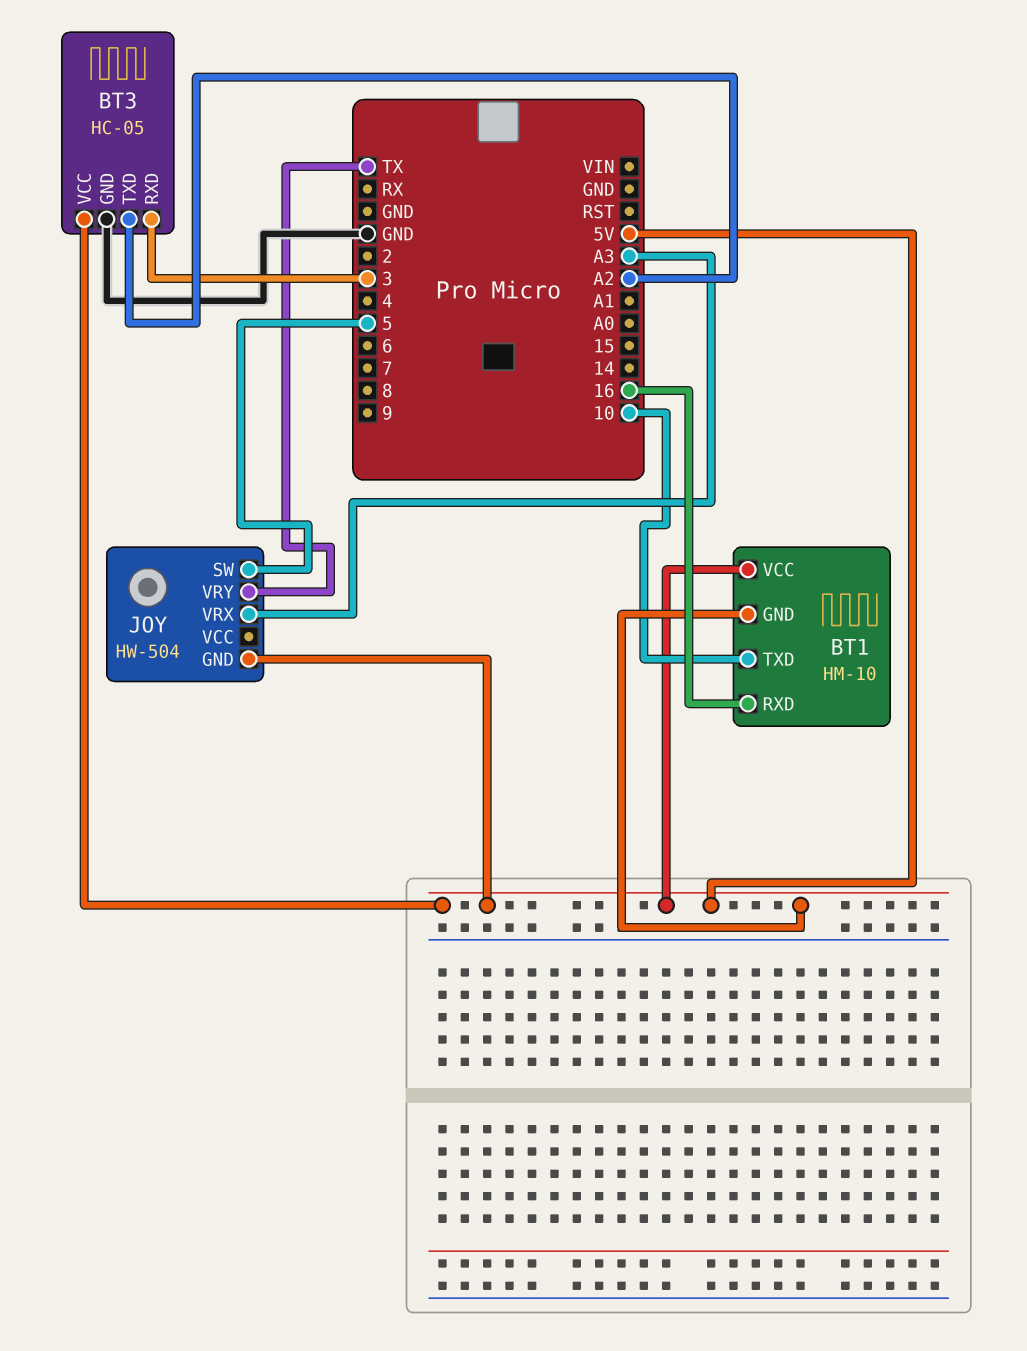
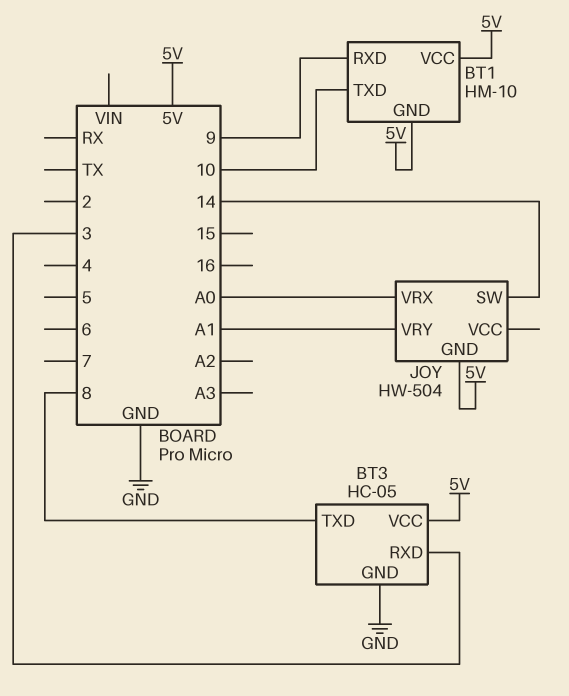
BT1 pin RXD: 16 -> 9
BT3 pin TXD: A2 -> 8
JOY pin SW: 5 -> 14
JOY pin VRX: A3 -> A0
JOY pin VRY: TX -> A1

